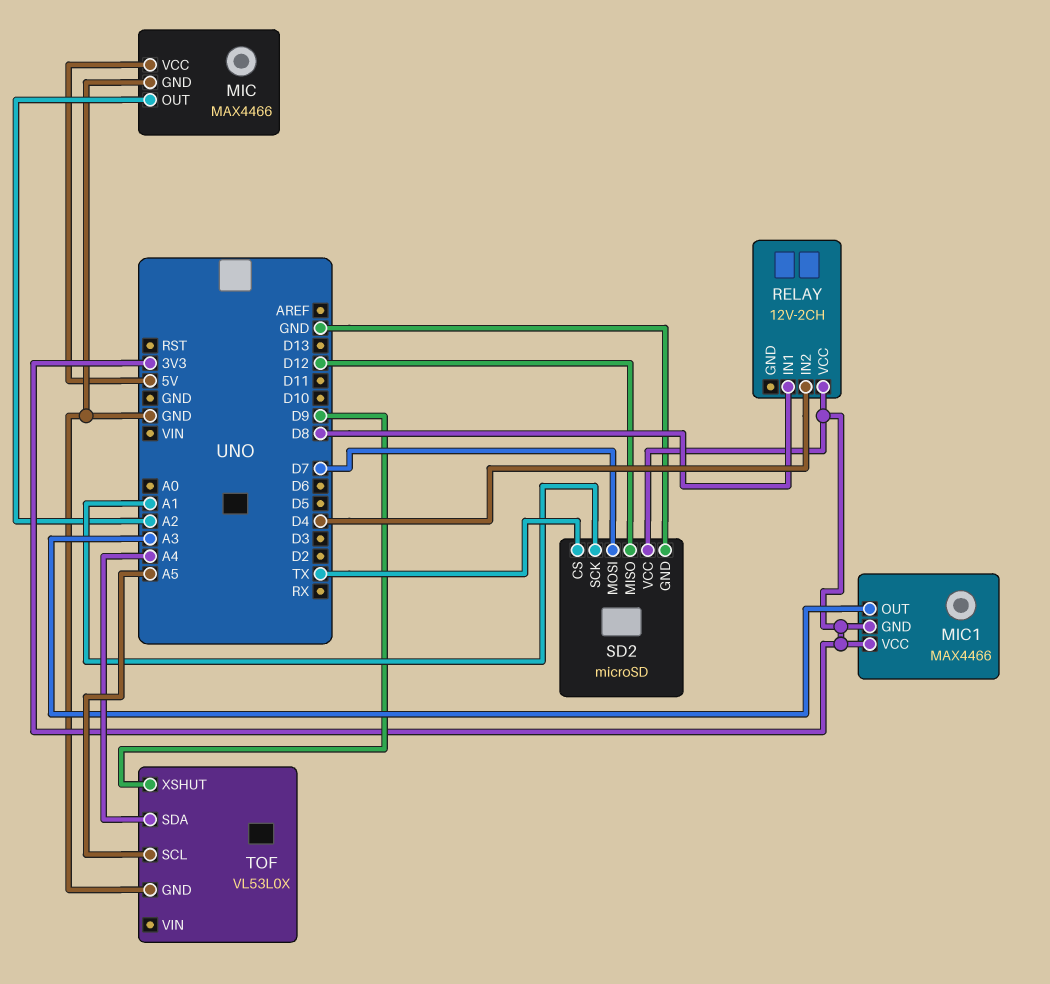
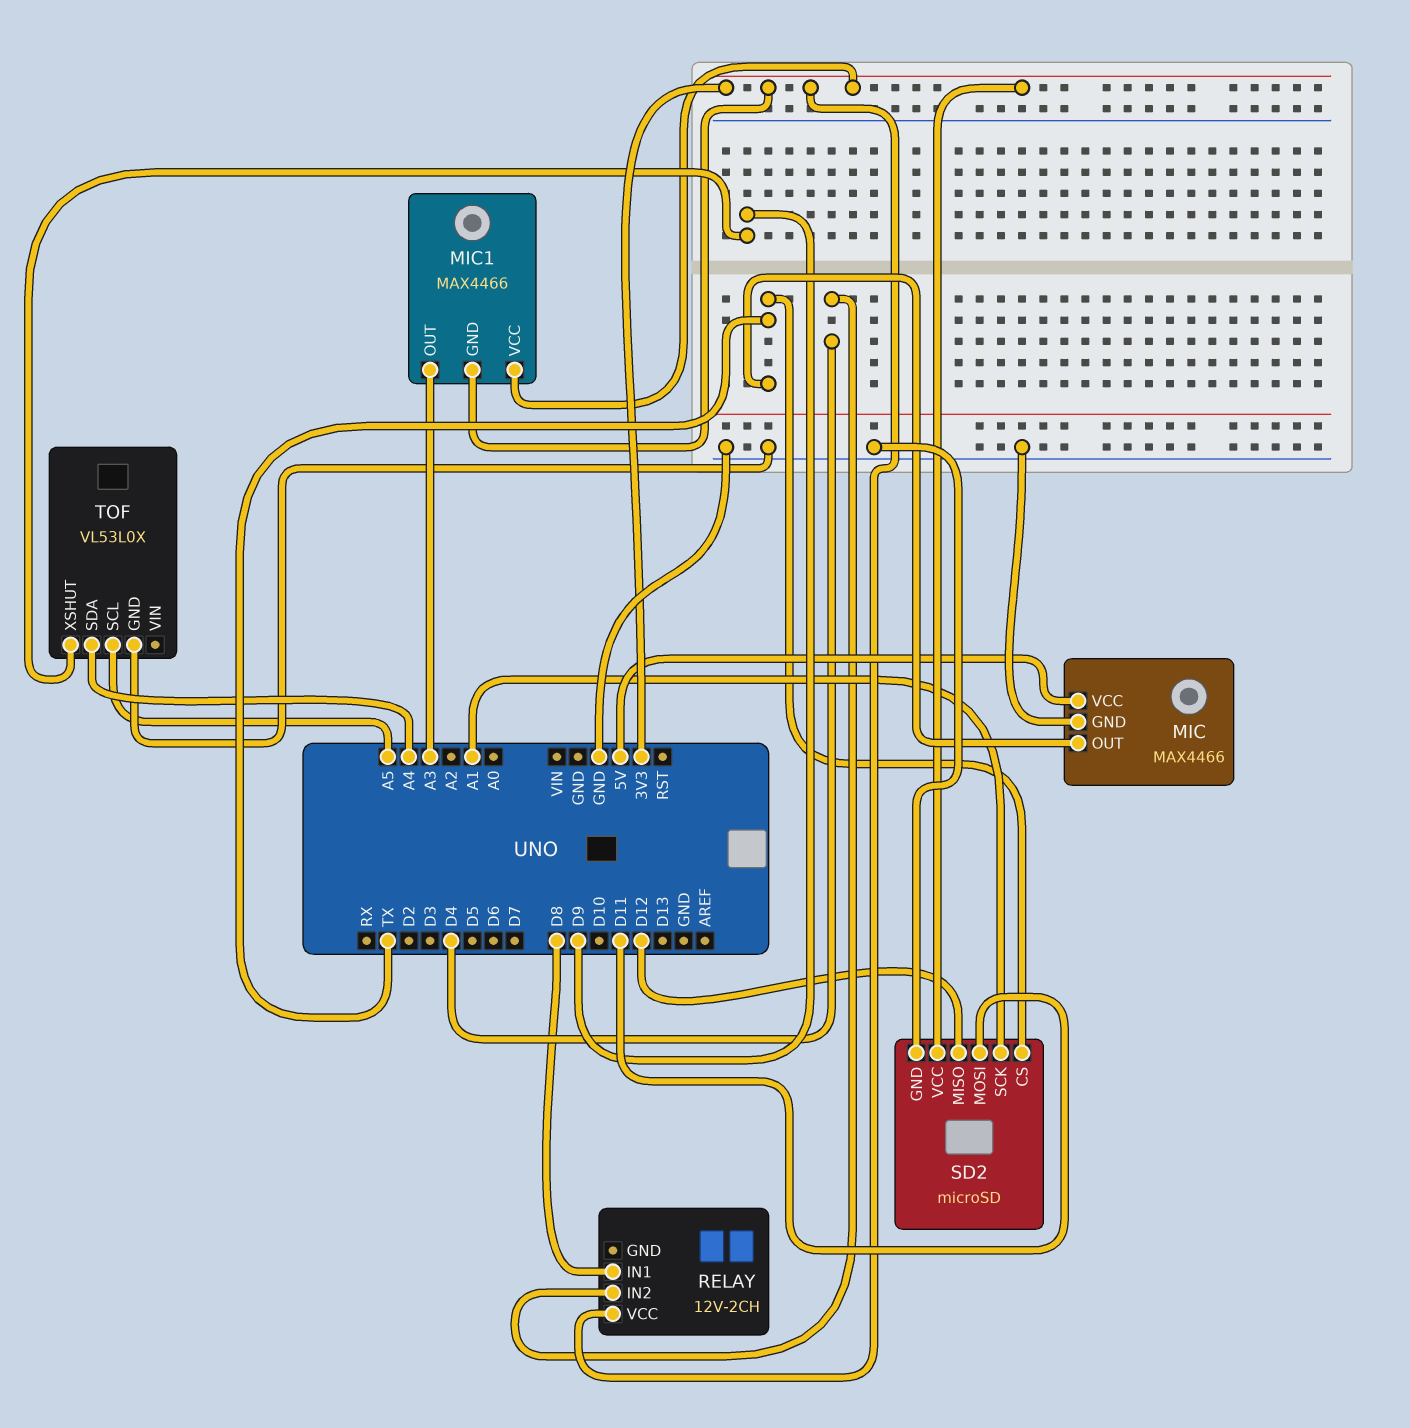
MIC pin OUT: A2 -> TX
SD2 pin MOSI: D7 -> D11

